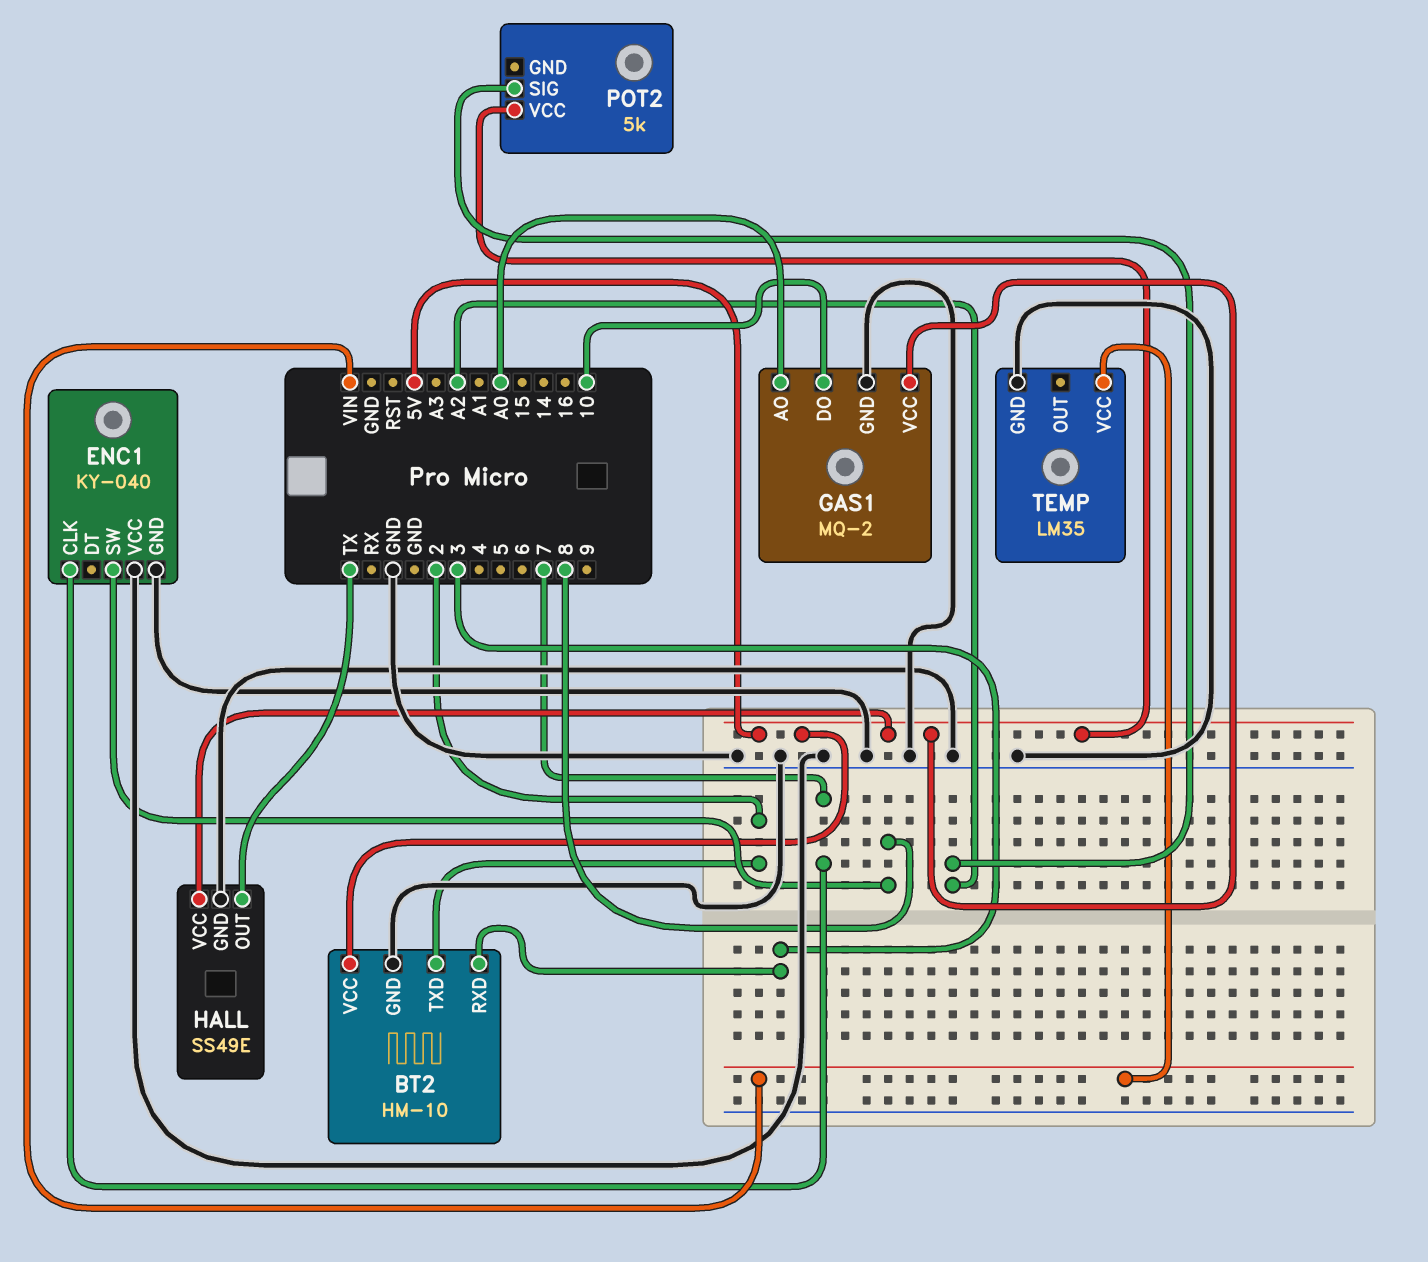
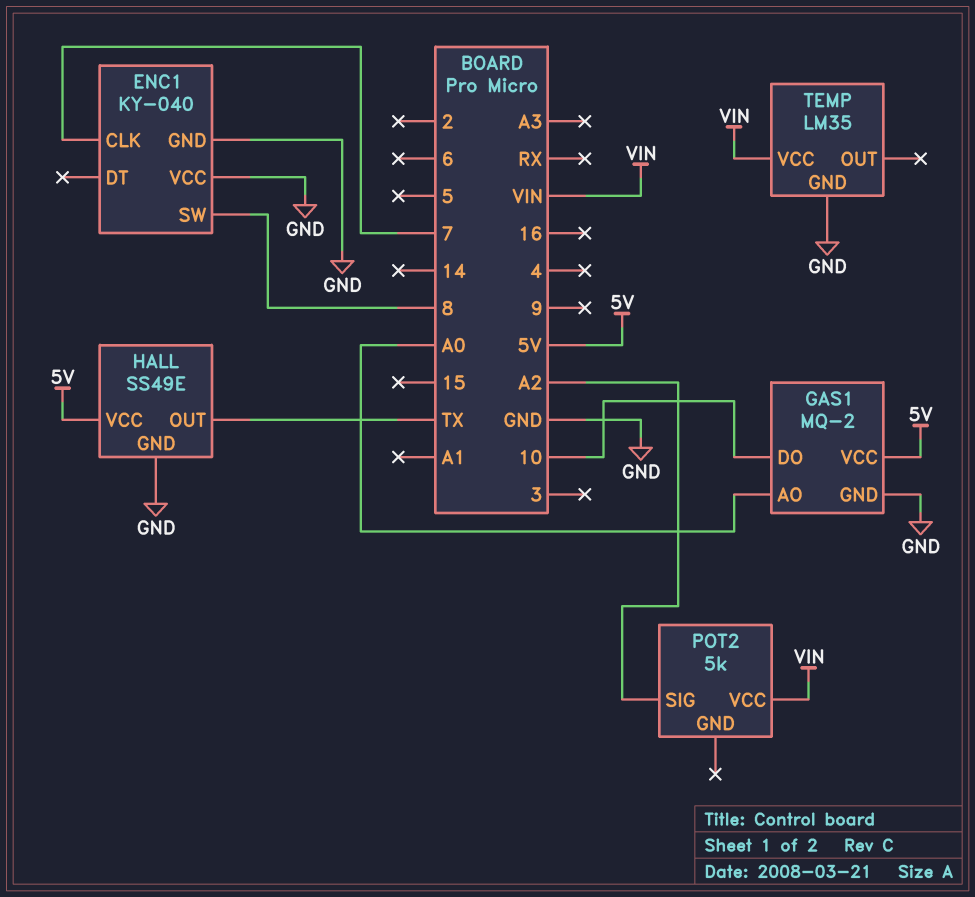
BT2: HM-10 -> none
BT2 pin GND: GND -> none
BT2 pin RXD: 3 -> none
BT2 pin TXD: 2 -> none
BT2 pin VCC: 5V -> none
POT2 pin VCC: 5V -> VIN

